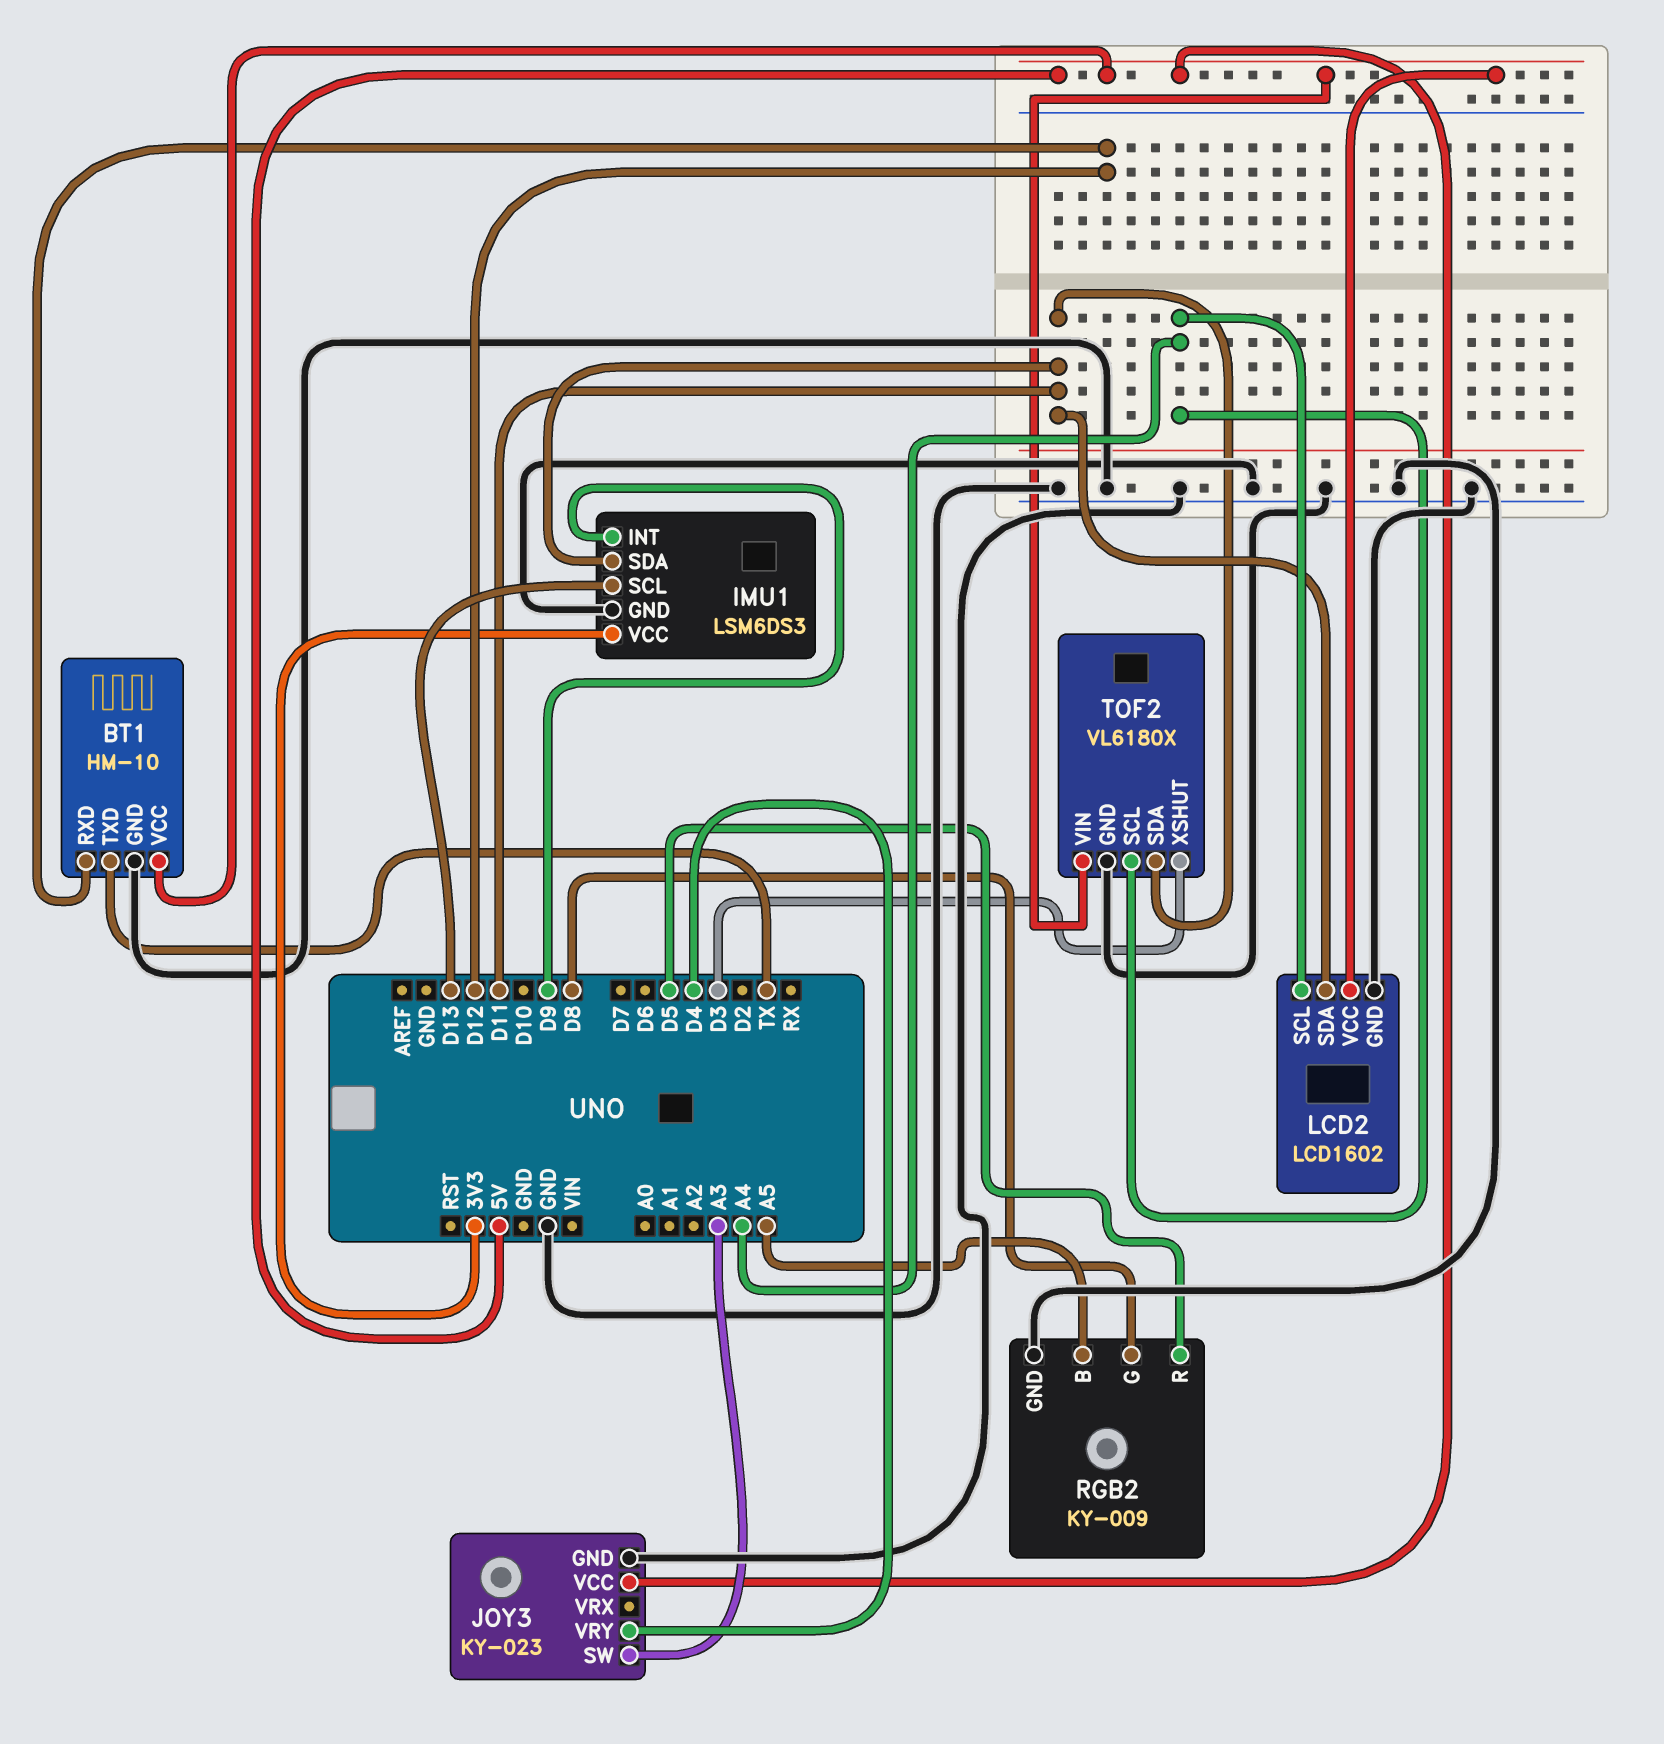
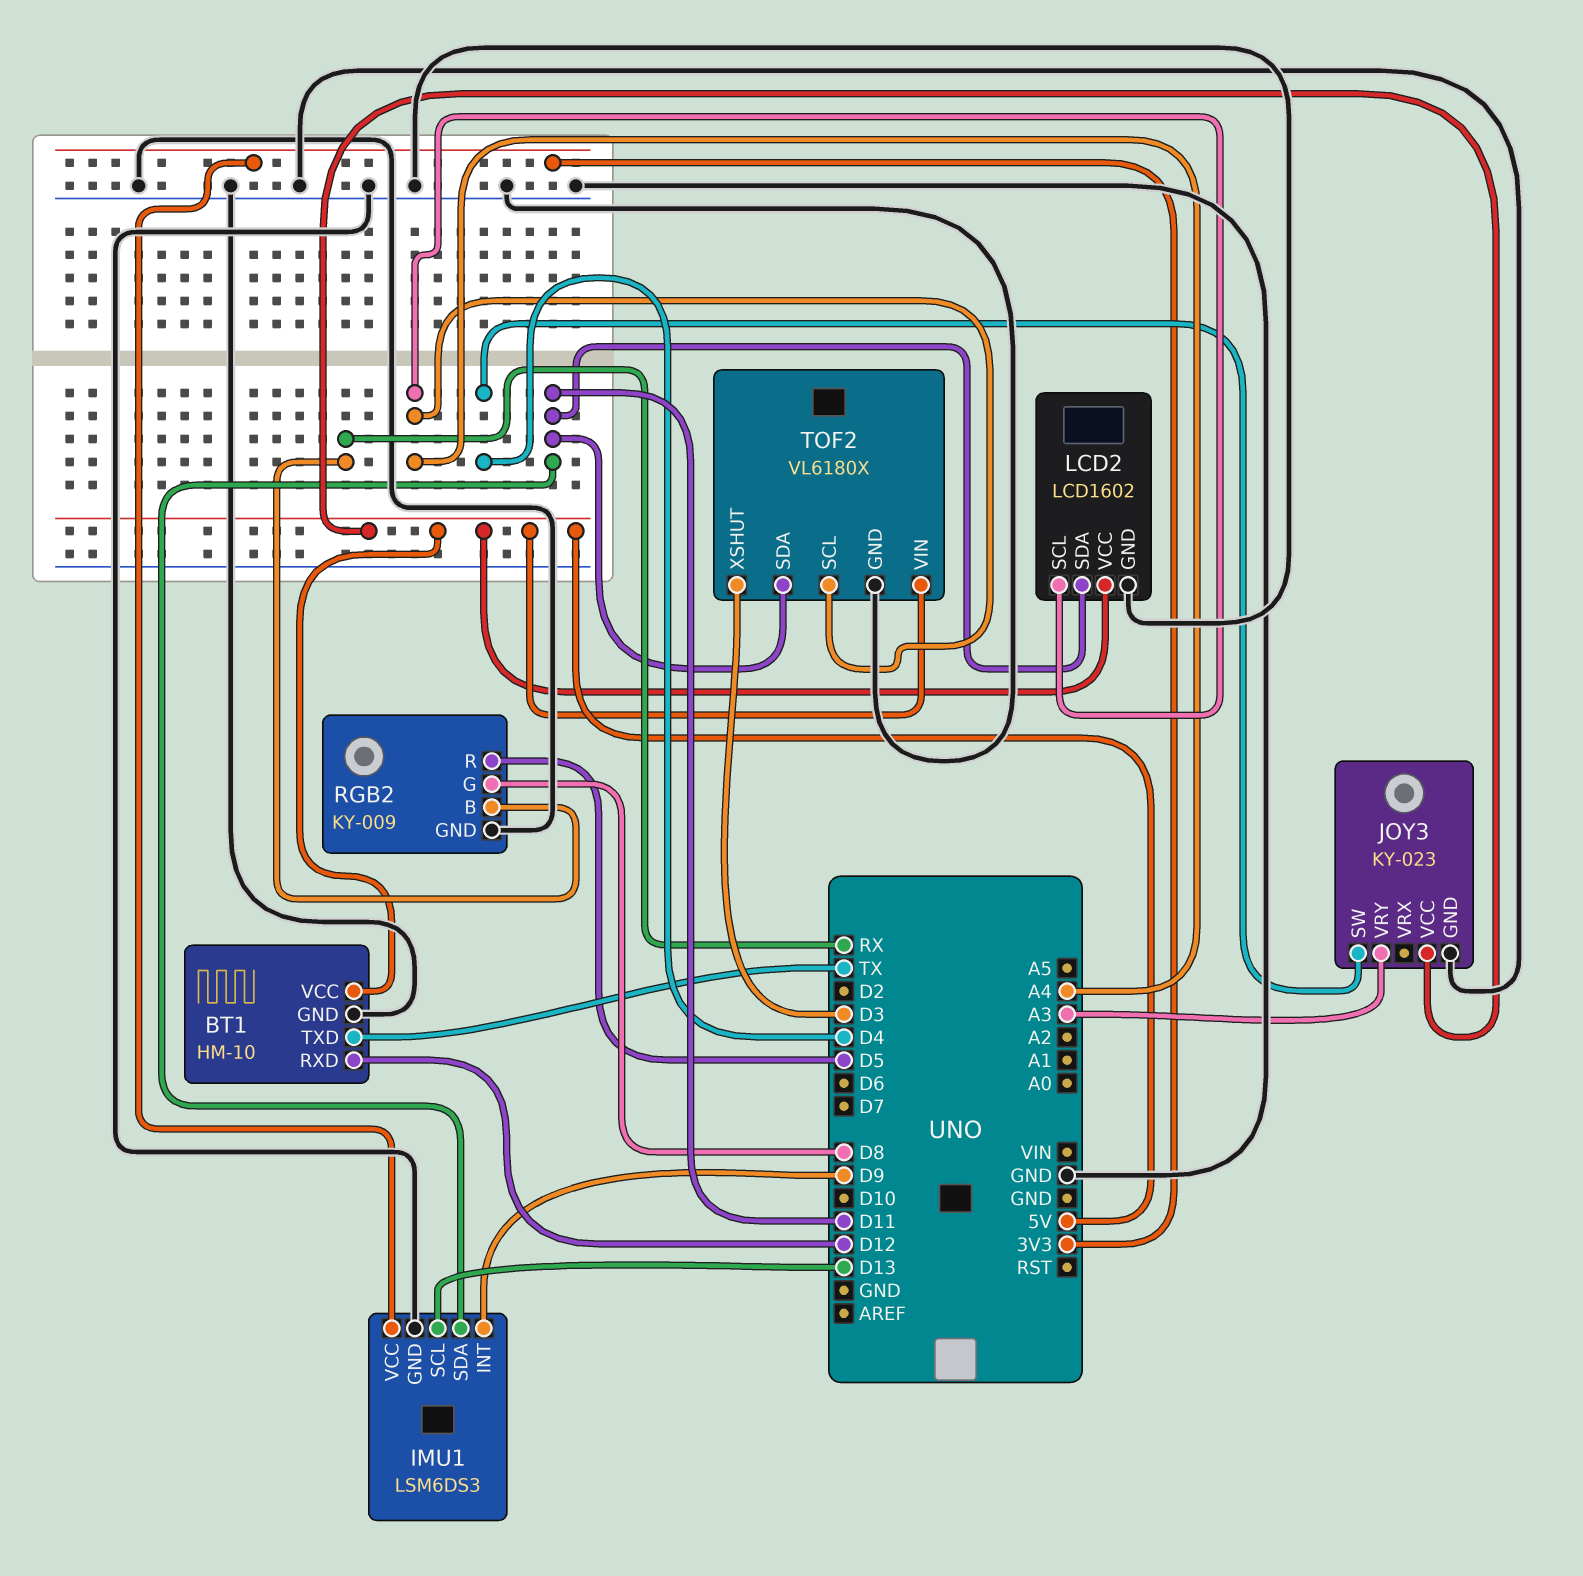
JOY3 pin SW: A3 -> D4
JOY3 pin VRY: D4 -> A3
RGB2 pin B: A5 -> RX

